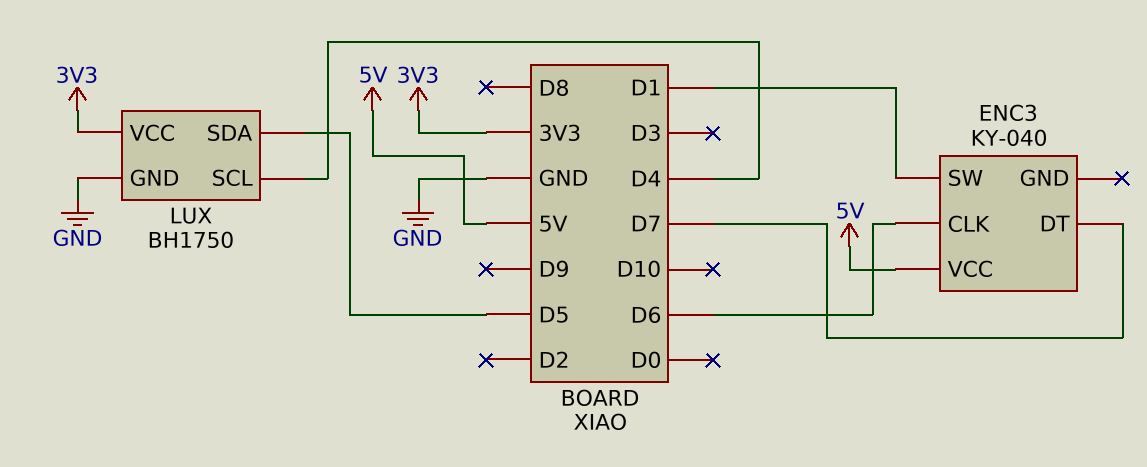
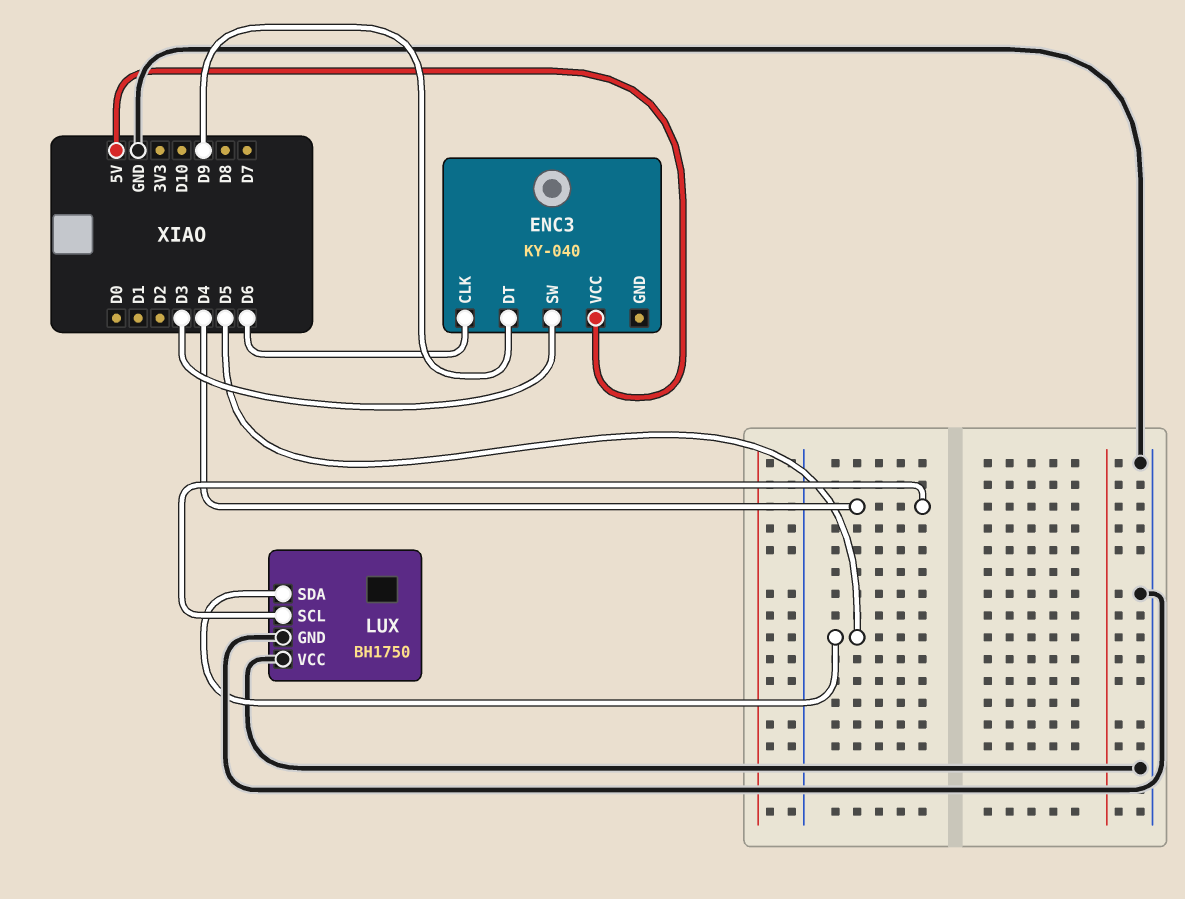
ENC3 pin DT: D7 -> D9
ENC3 pin SW: D1 -> D3
LUX pin VCC: 3V3 -> GND

